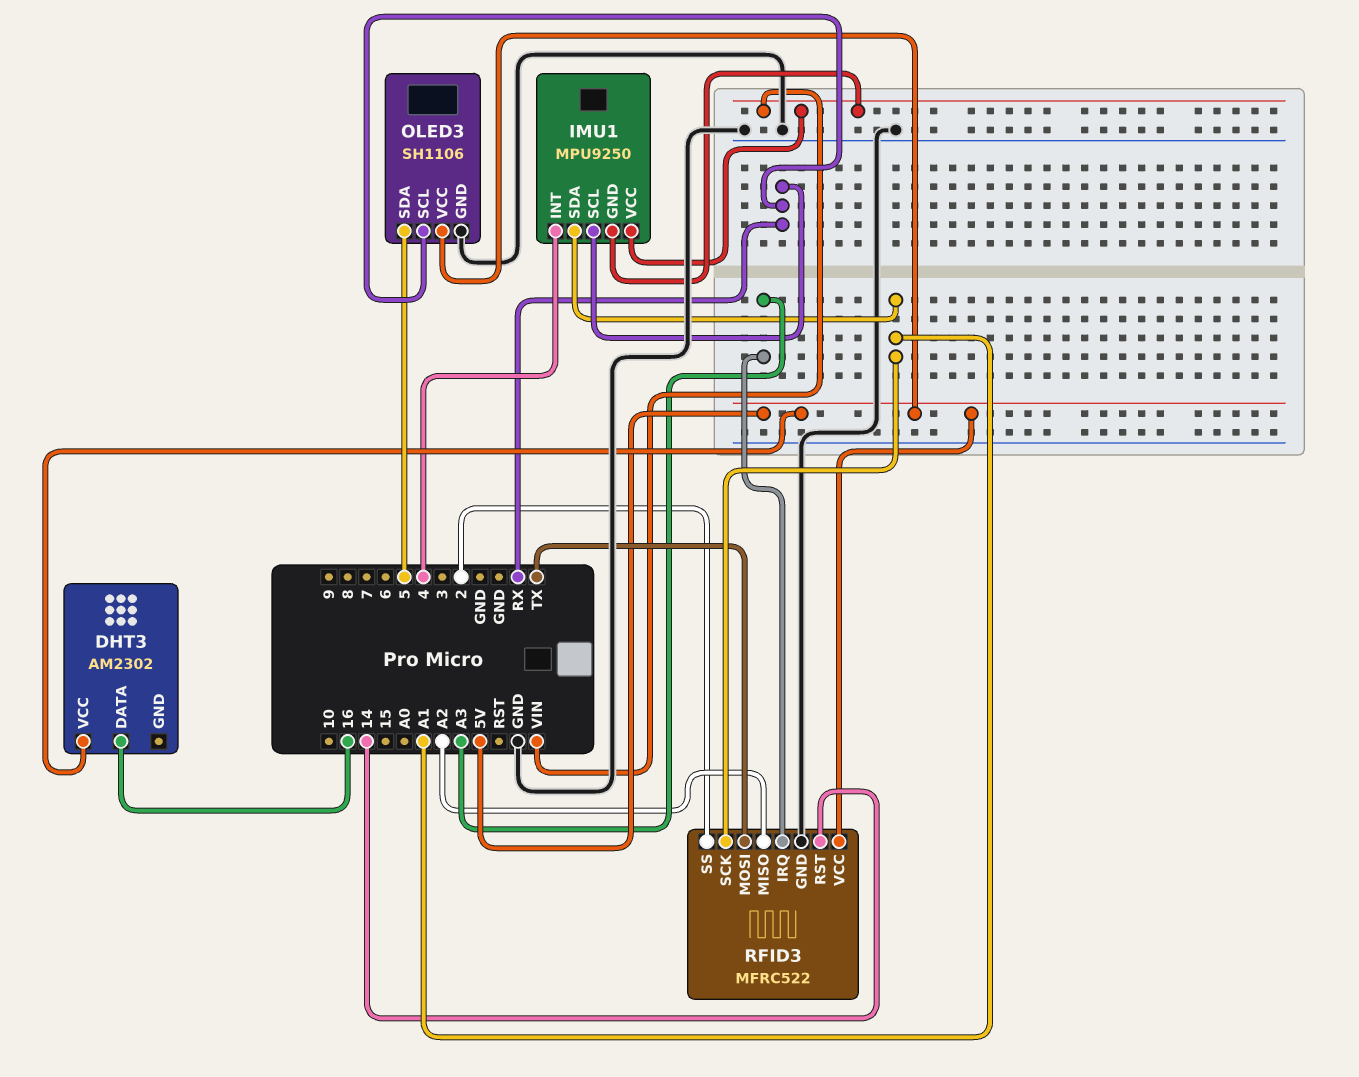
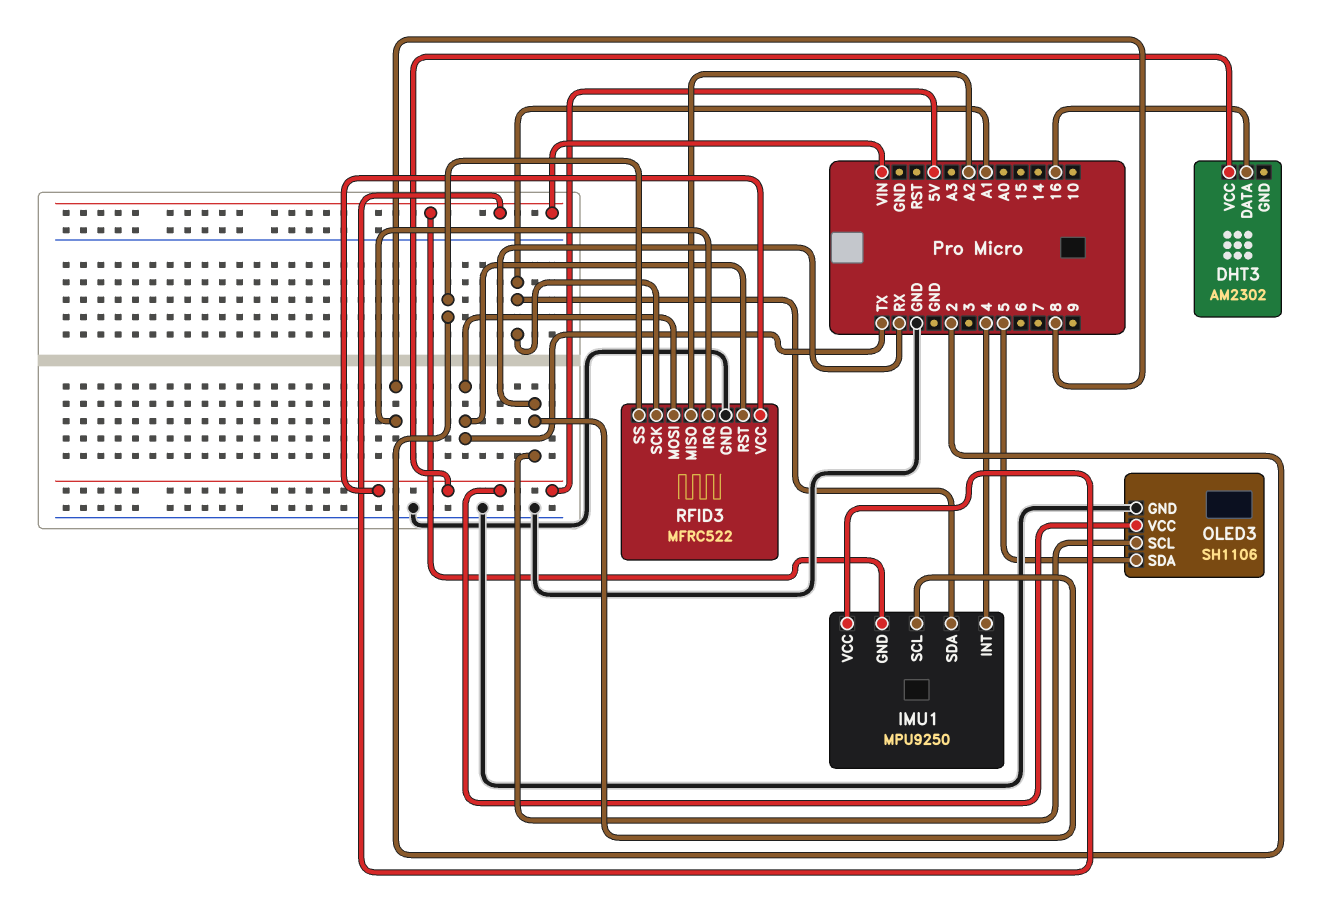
RFID3 pin IRQ: A3 -> 8
RFID3 pin RST: 14 -> TX

